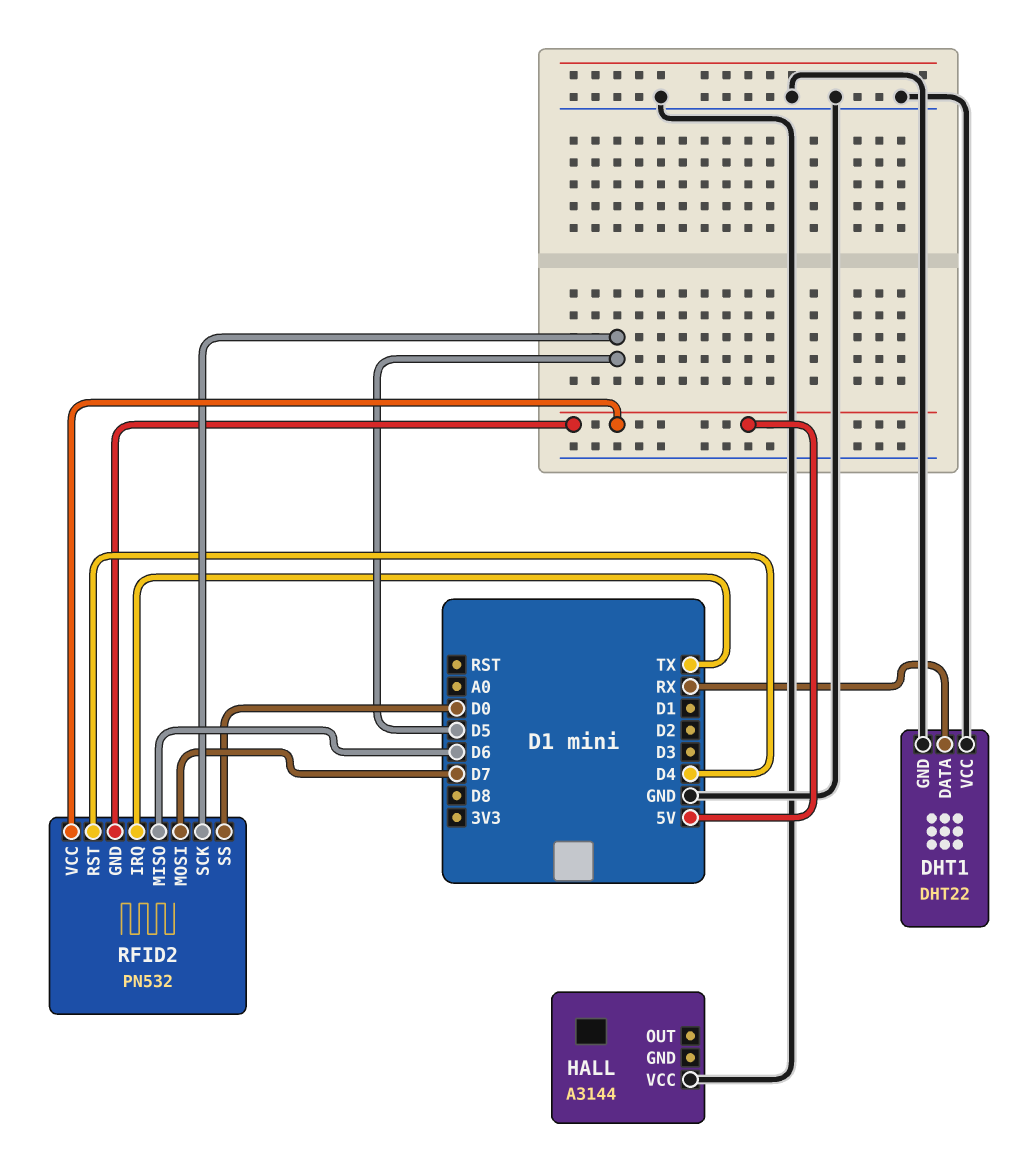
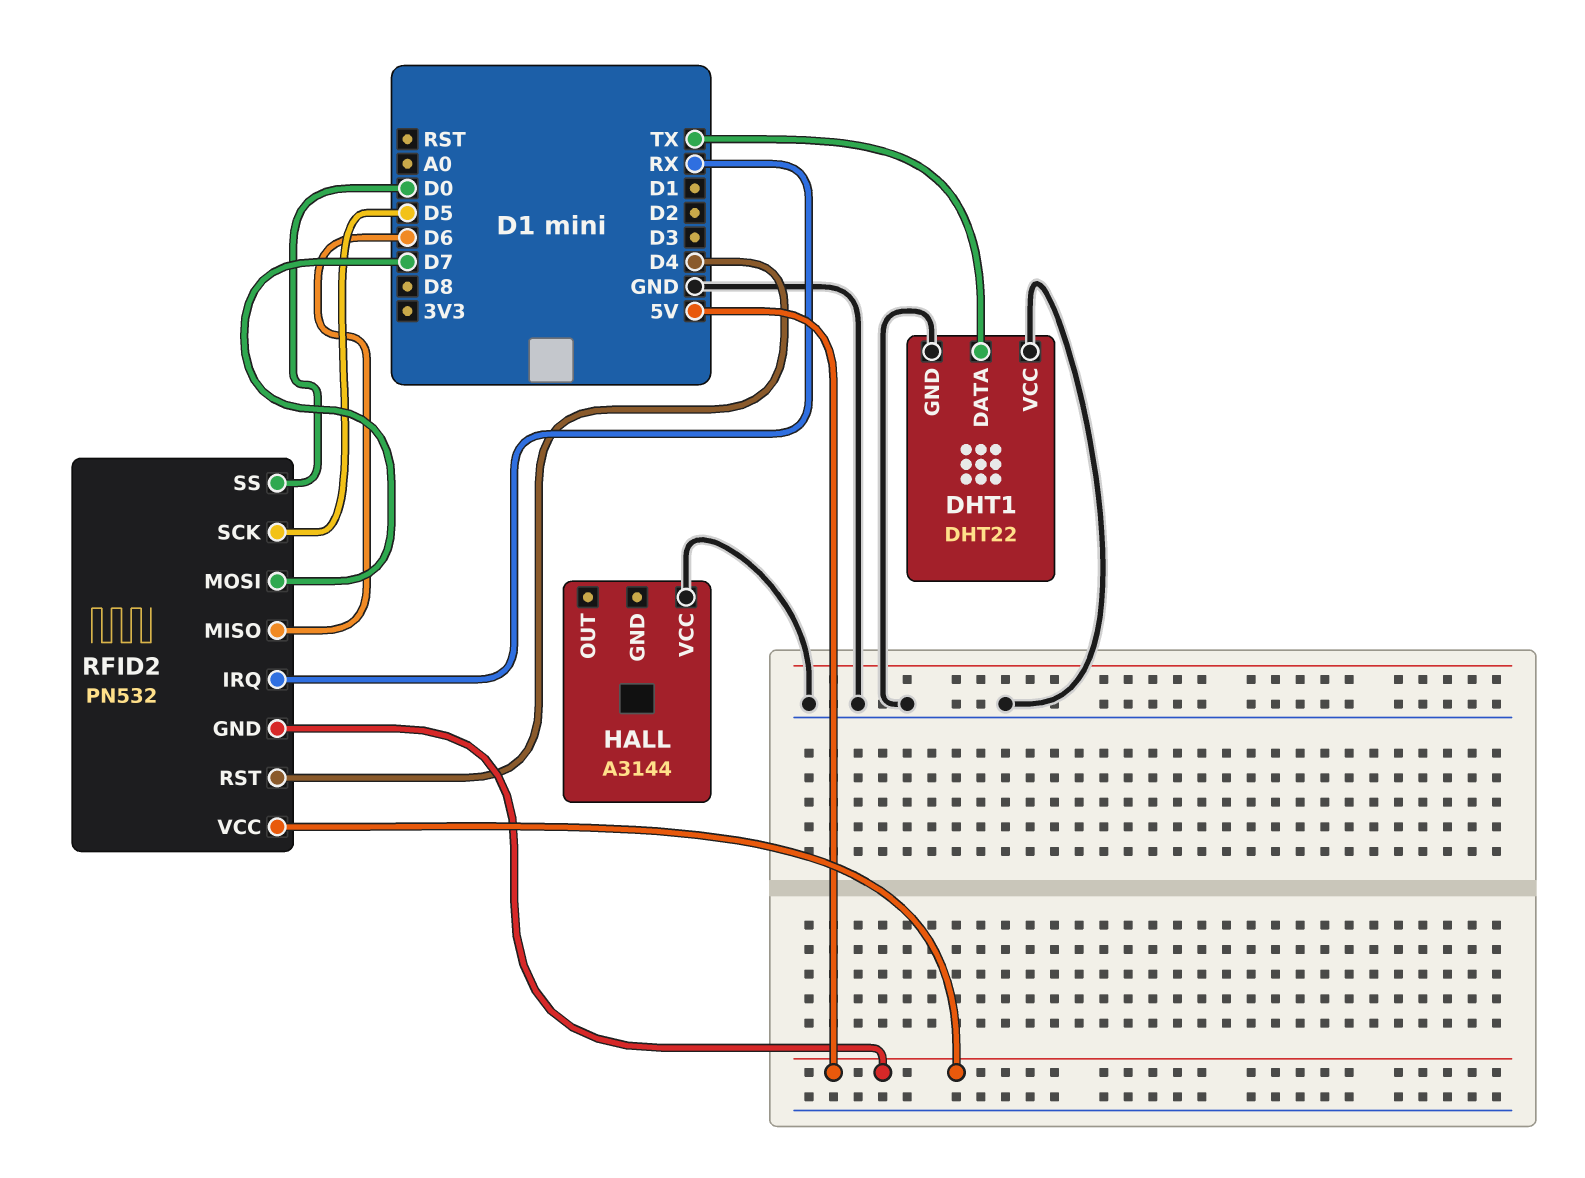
DHT1 pin DATA: RX -> TX
RFID2 pin IRQ: TX -> RX

